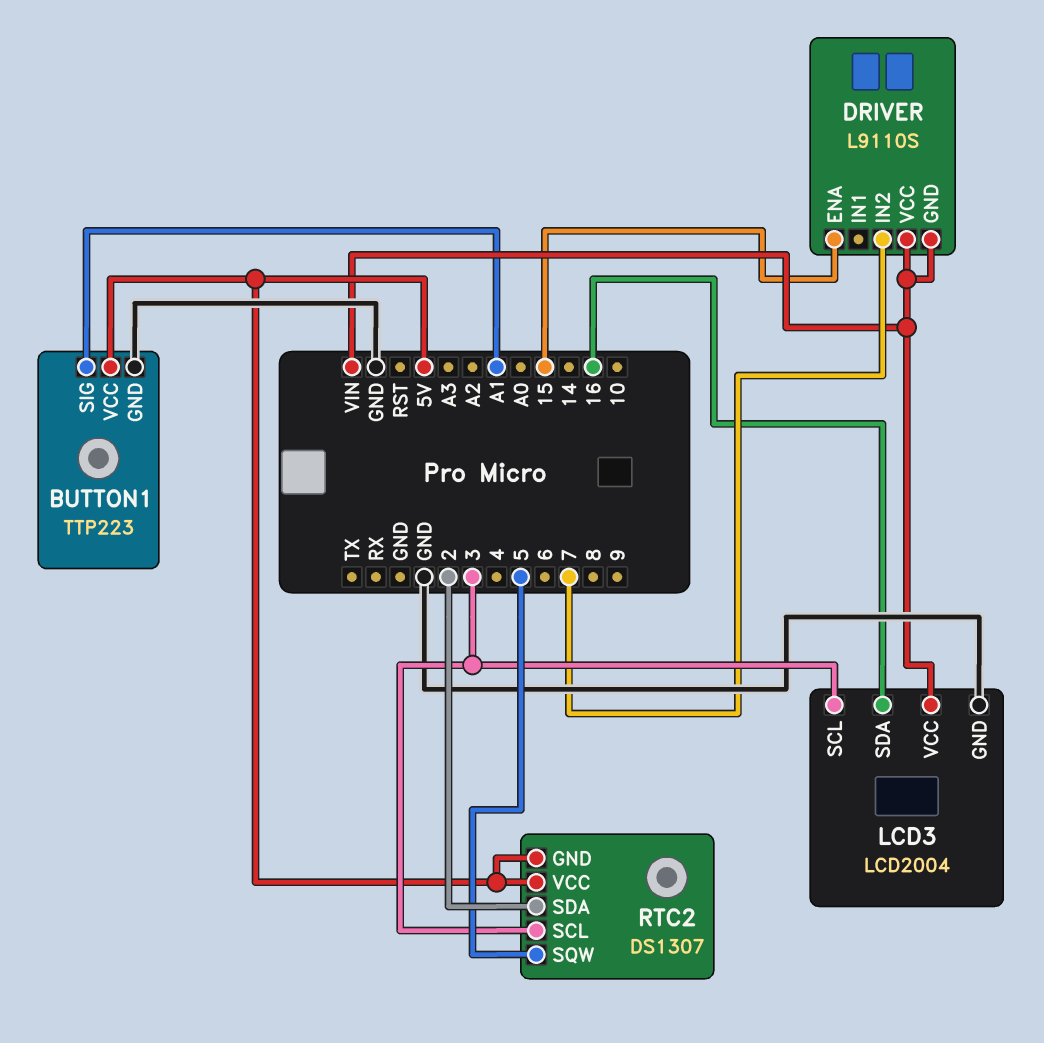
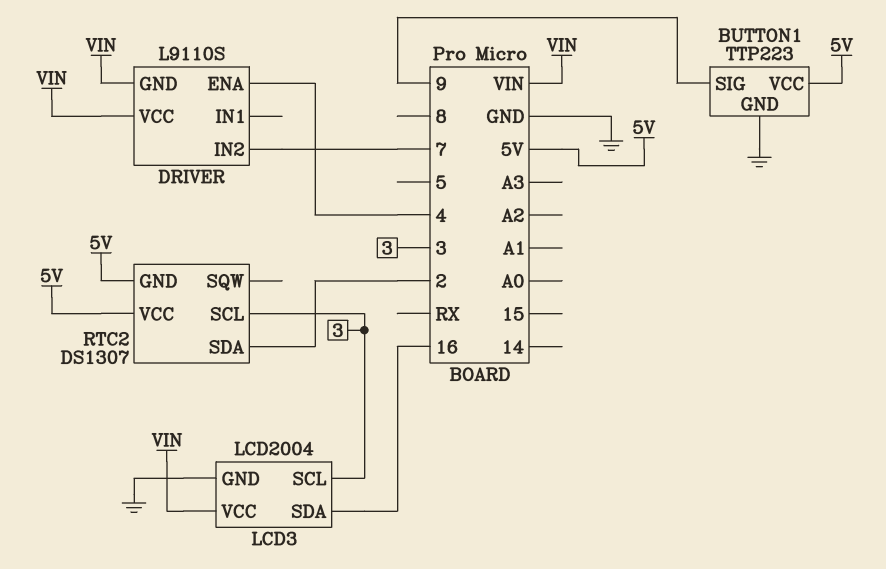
BUTTON1 pin SIG: A1 -> 9
DRIVER pin ENA: 15 -> 4
RTC2 pin SQW: 5 -> none

